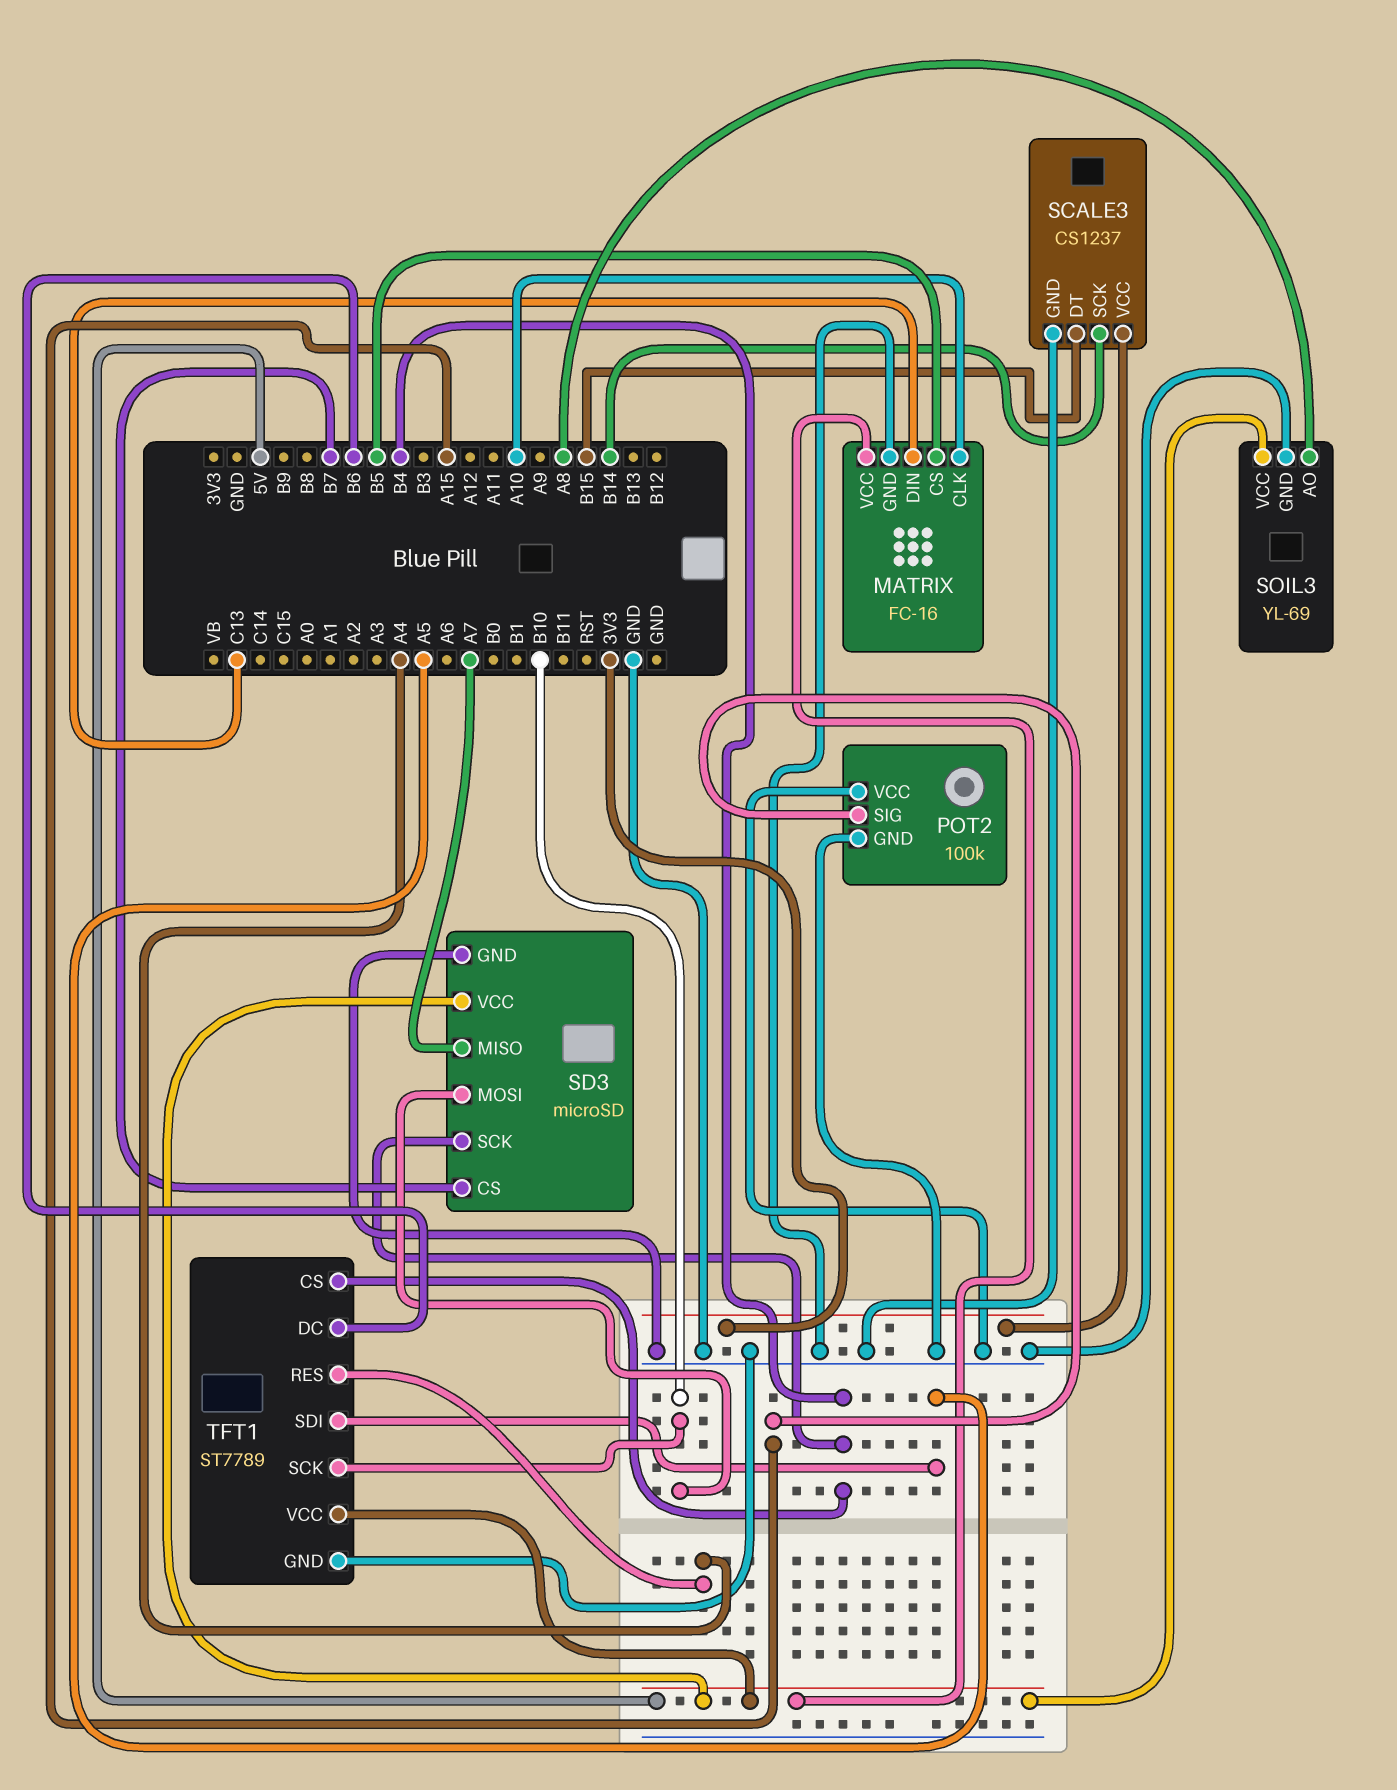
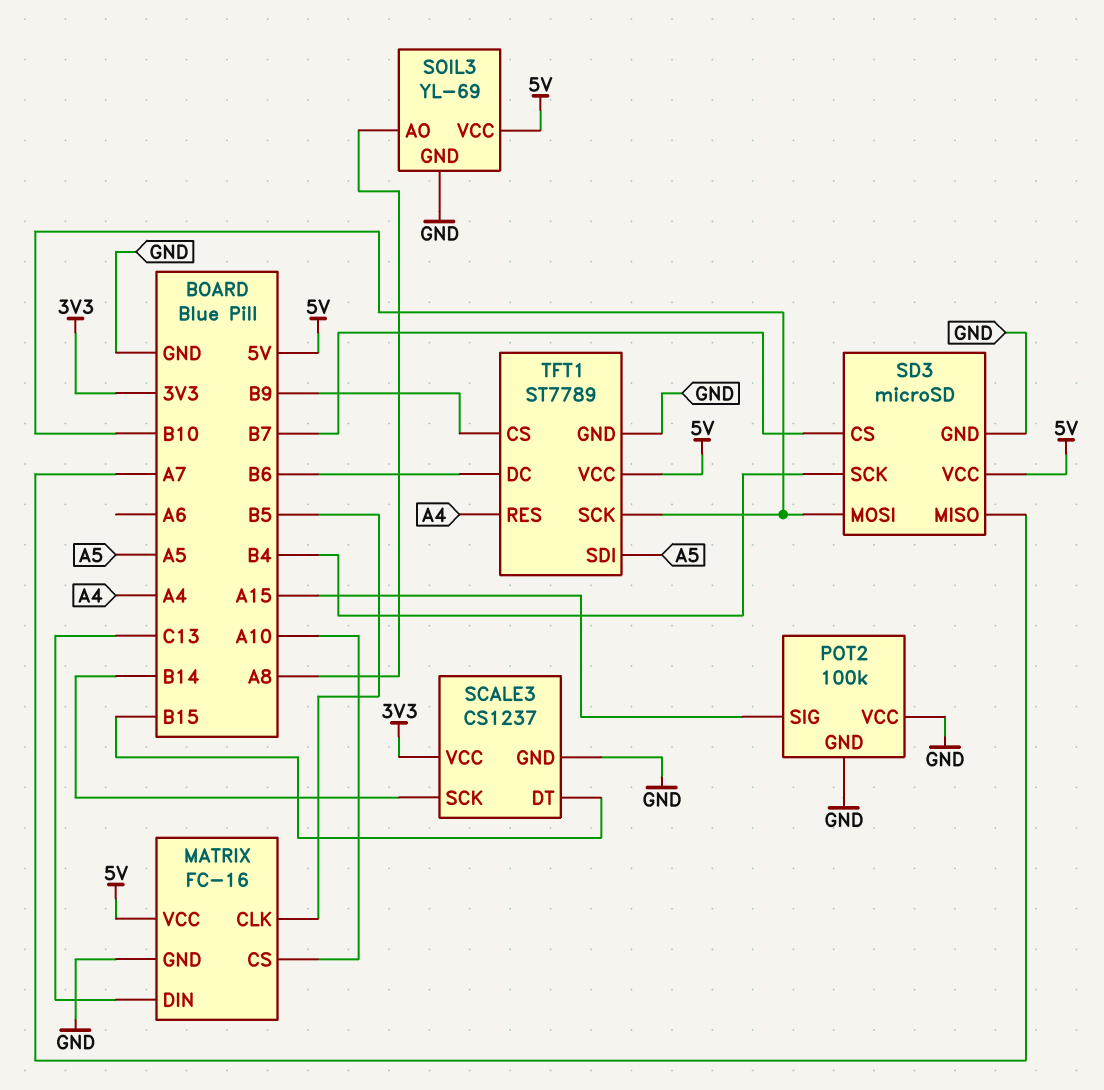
MATRIX pin CLK: A10 -> B5
MATRIX pin CS: B5 -> A10
TFT1 pin CS: B4 -> B9

